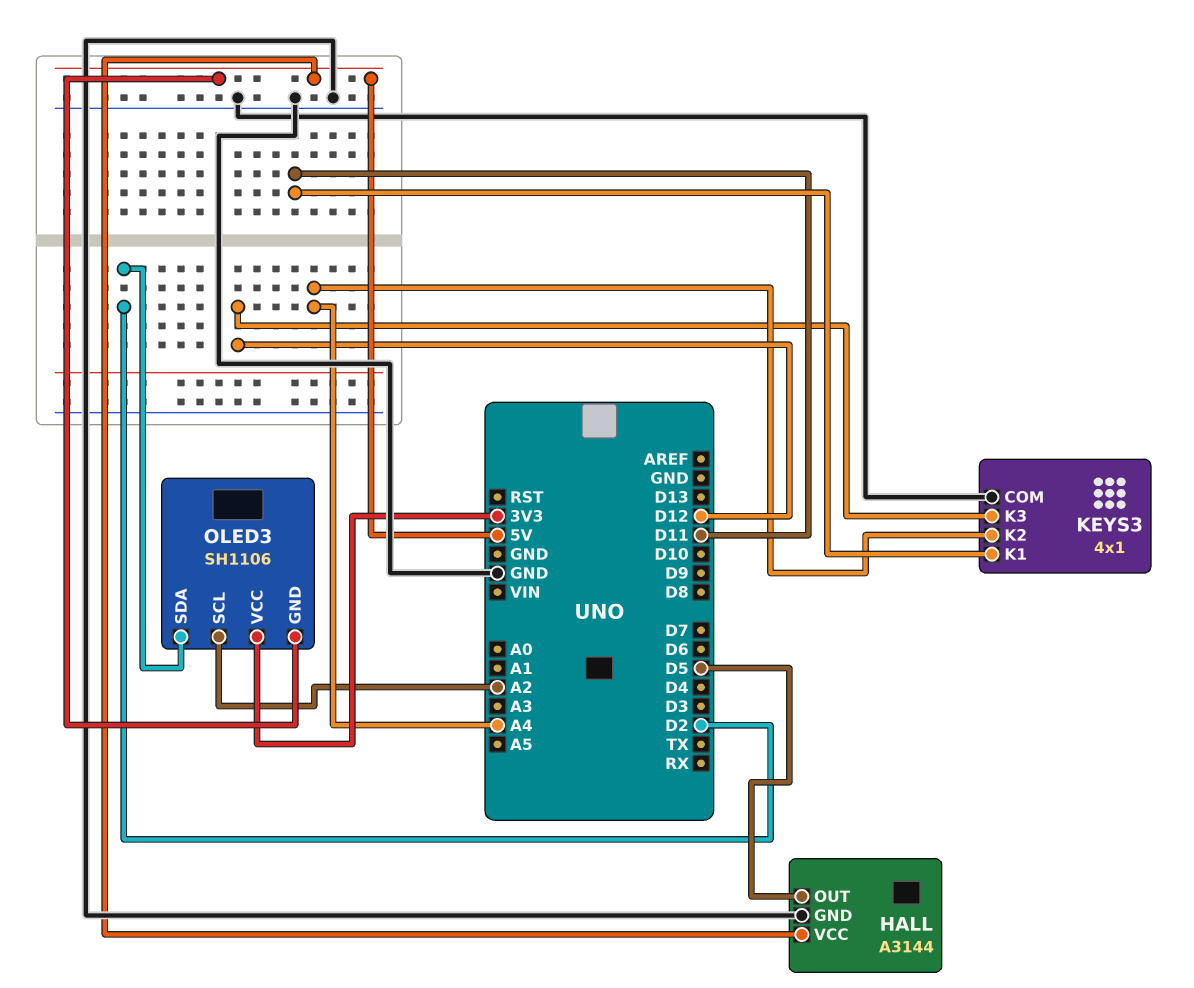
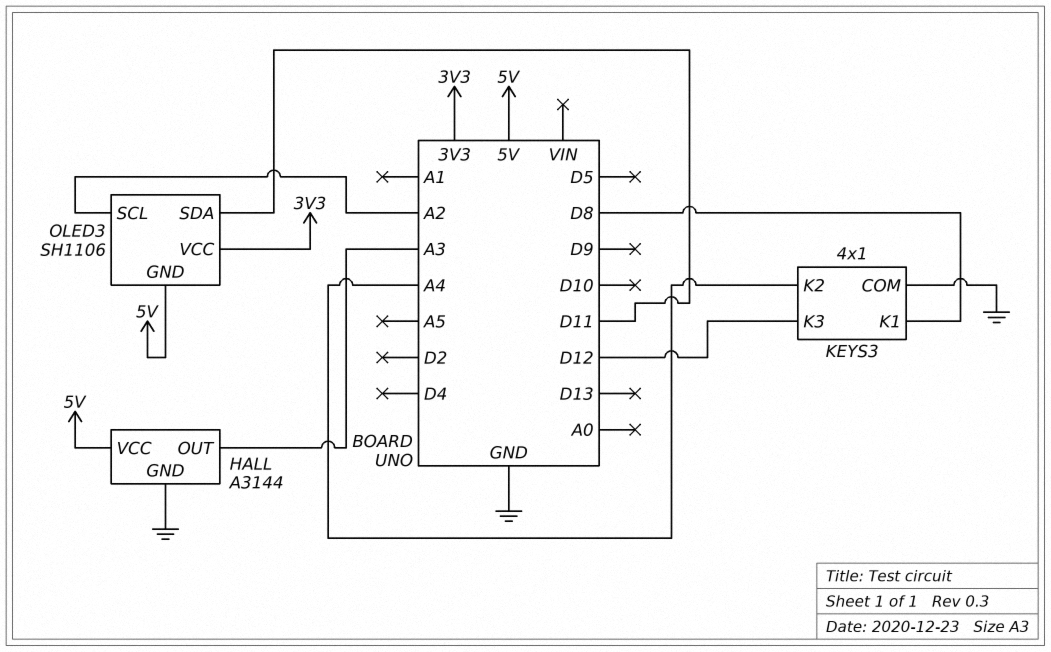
HALL pin OUT: D5 -> A3
KEYS3 pin K1: D11 -> D8
OLED3 pin SDA: D2 -> D11

